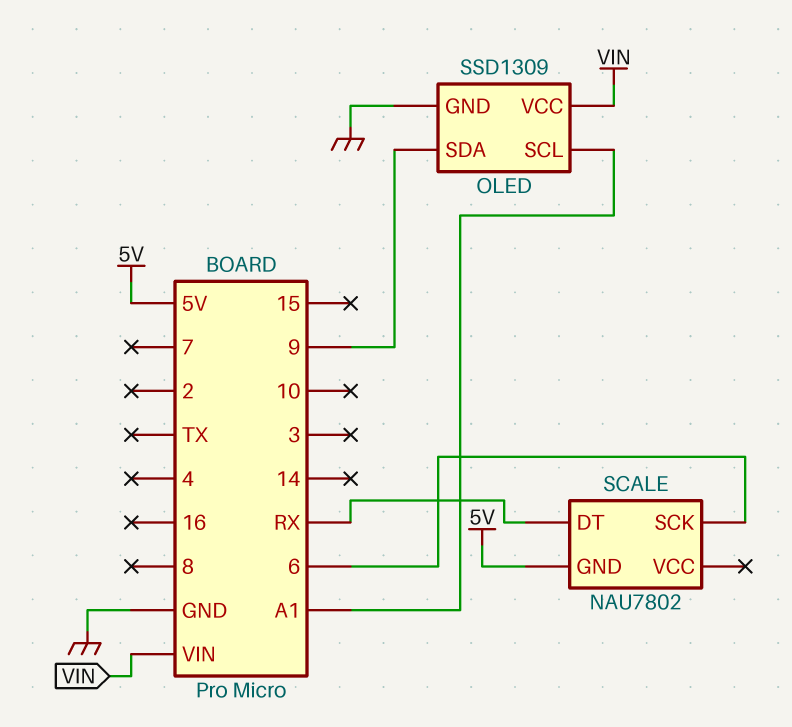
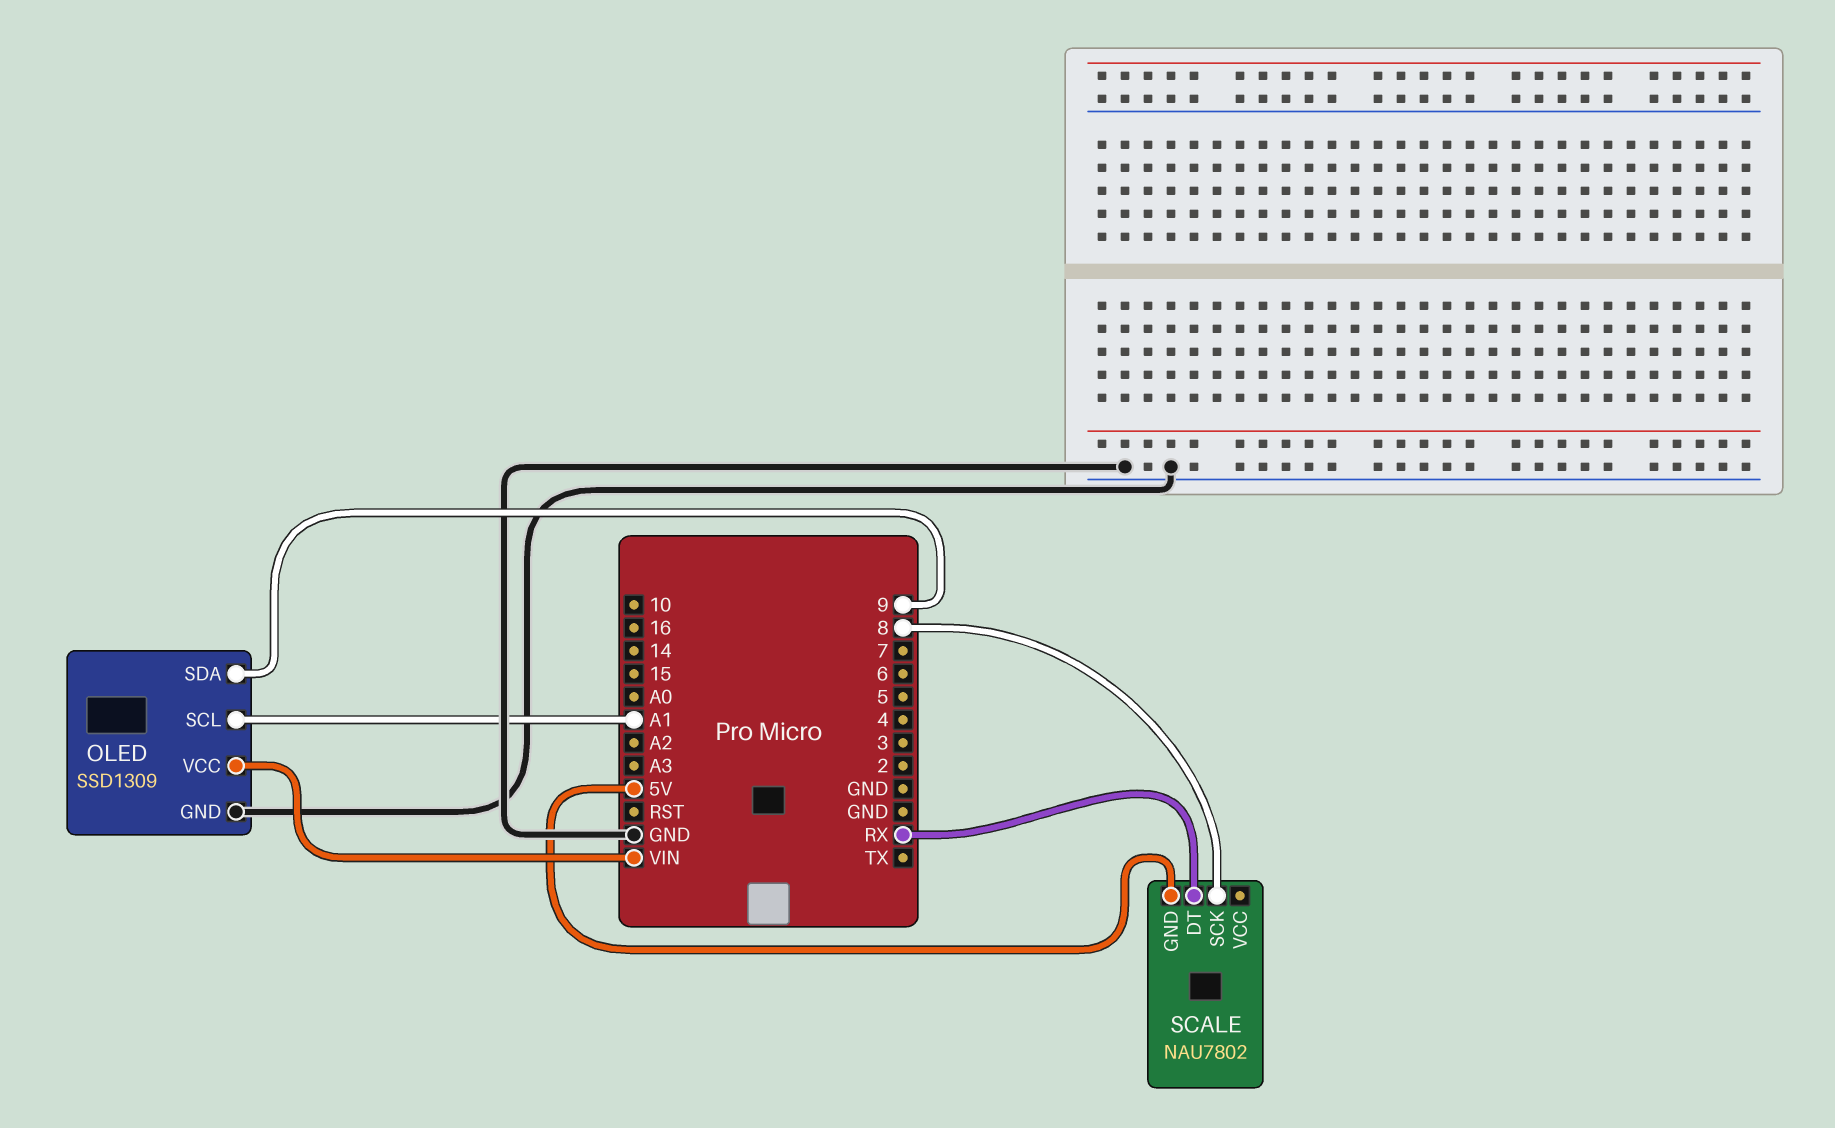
SCALE pin SCK: 6 -> 8

